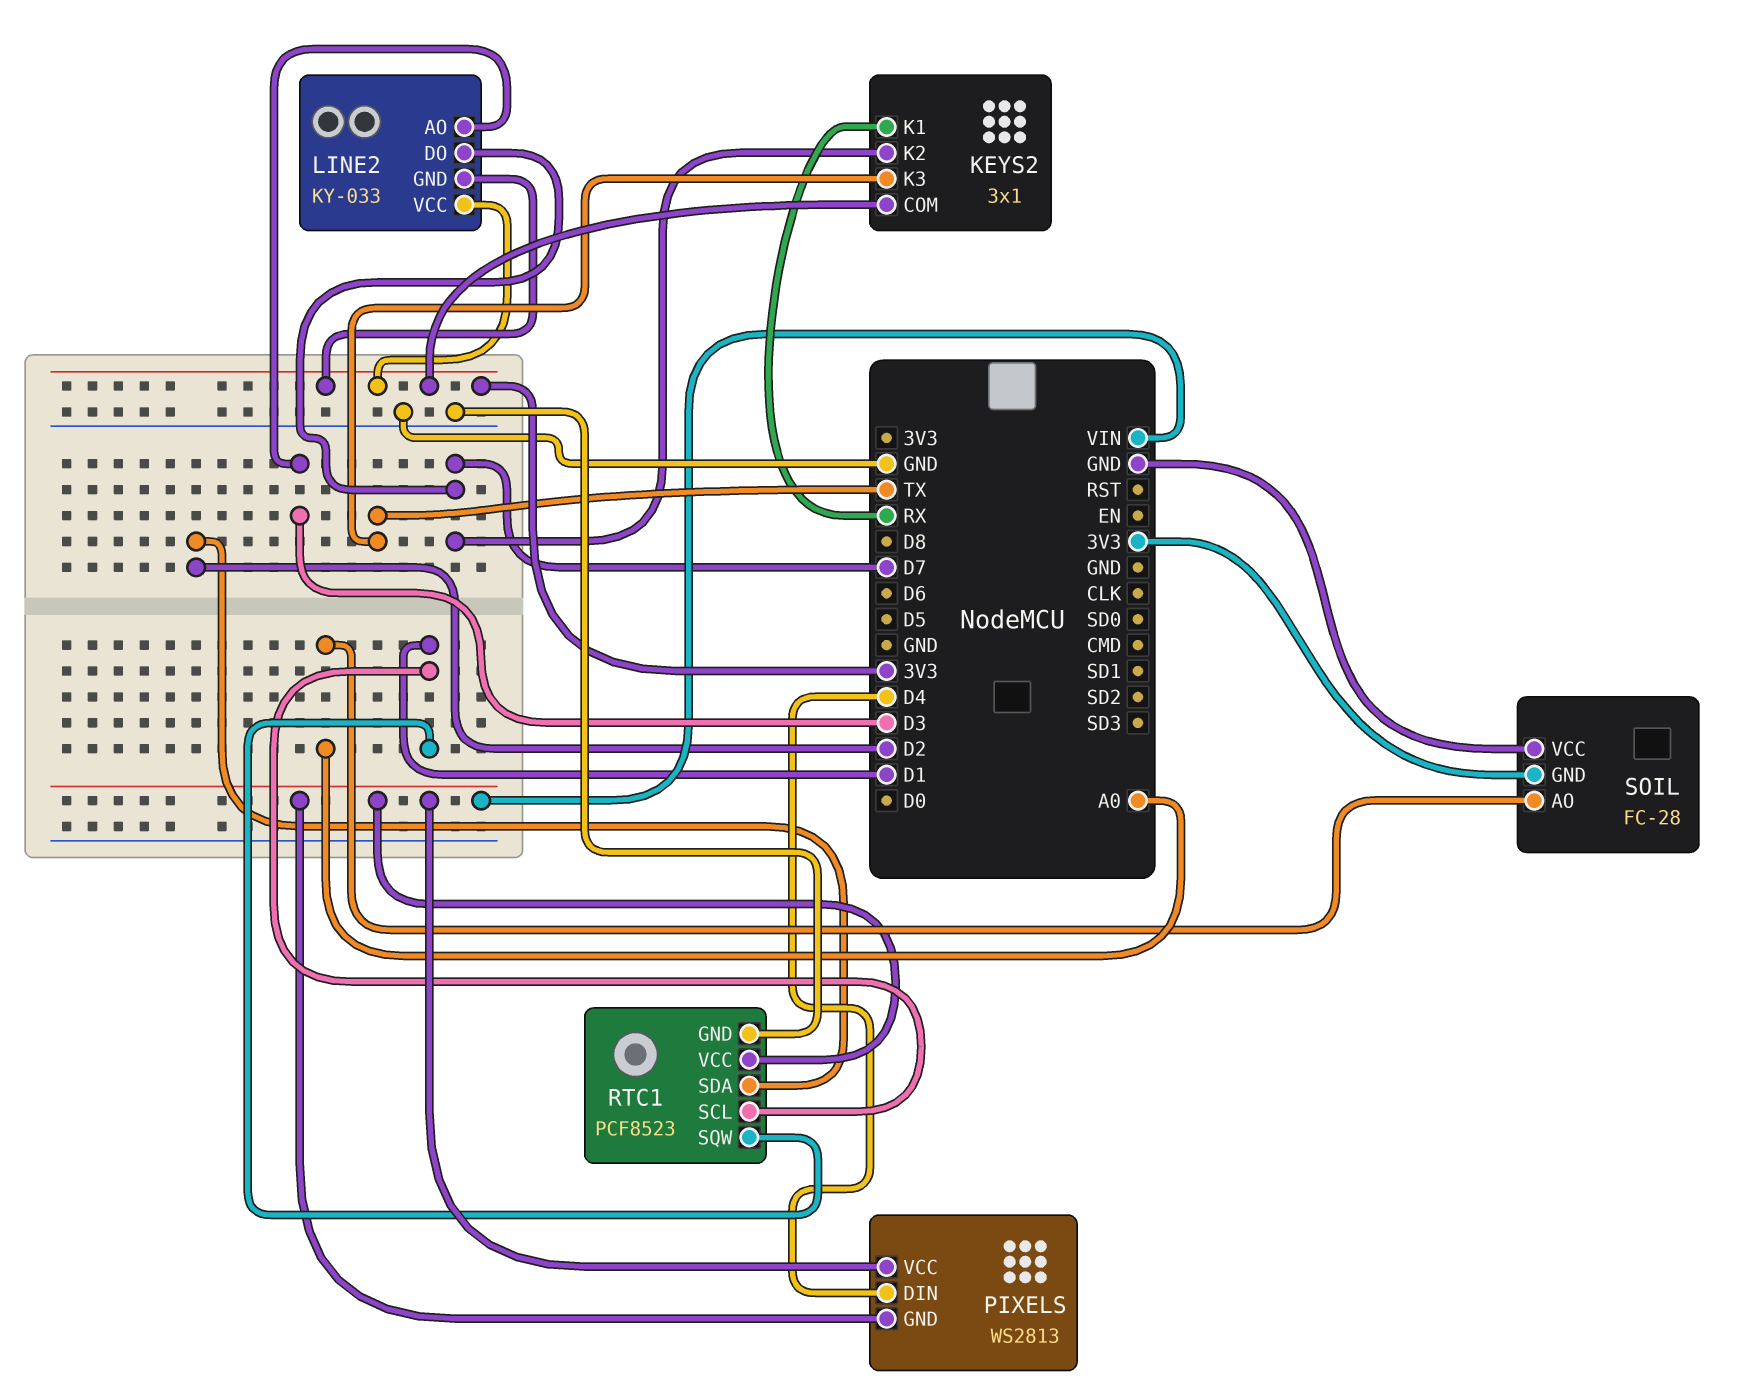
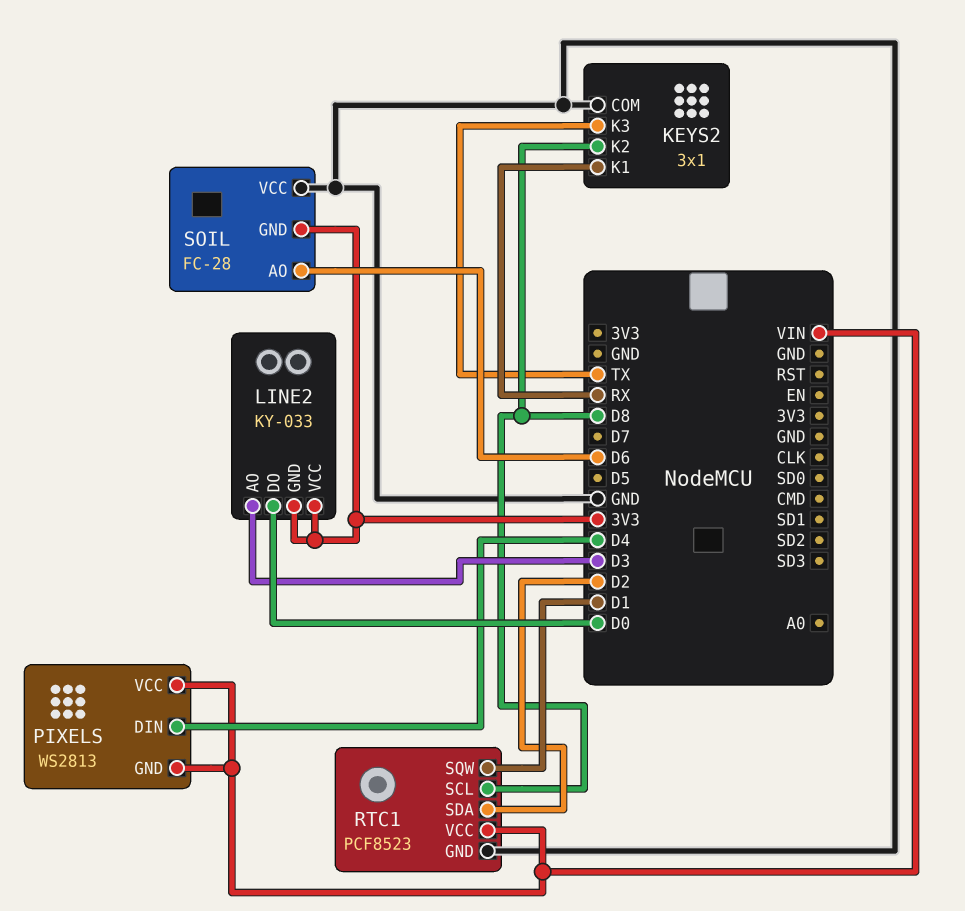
KEYS2 pin COM: 3V3 -> GND
KEYS2 pin K2: D7 -> D8
LINE2 pin DO: D7 -> D0
RTC1 pin SCL: D1 -> D8
SOIL pin AO: A0 -> D6

